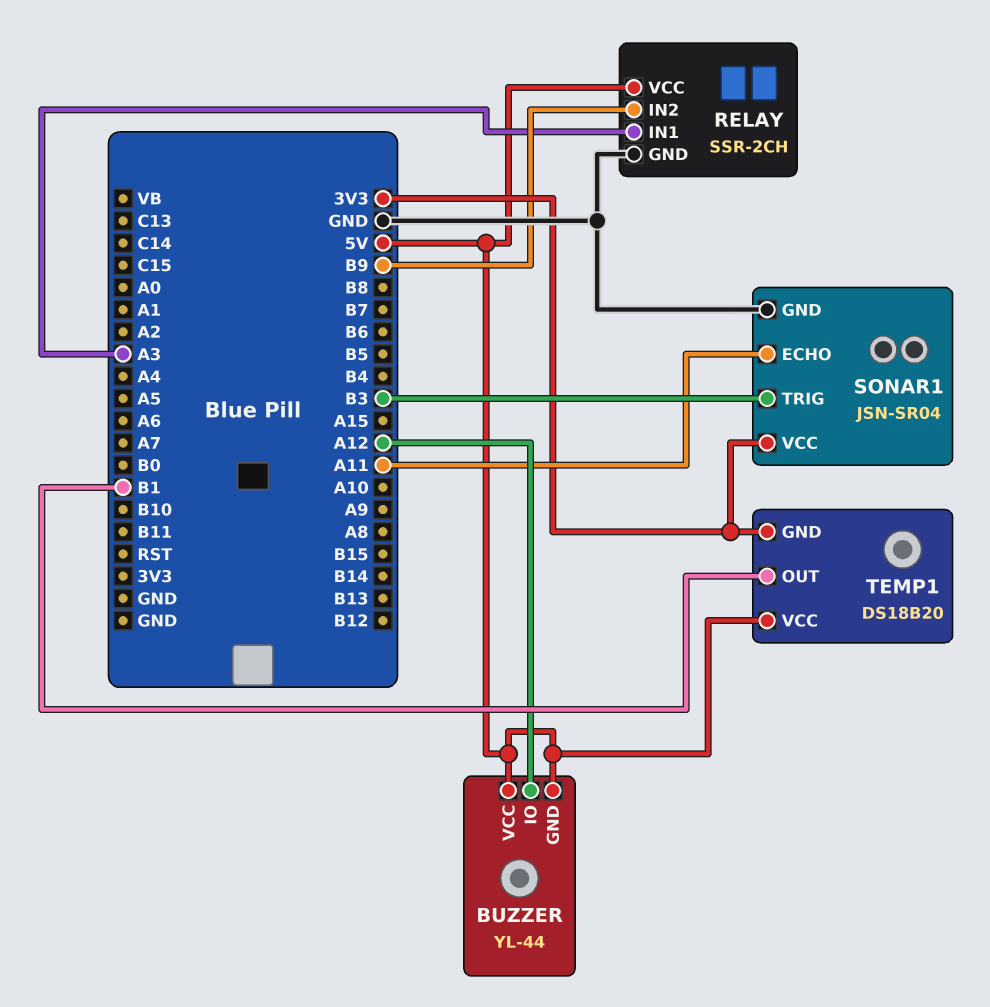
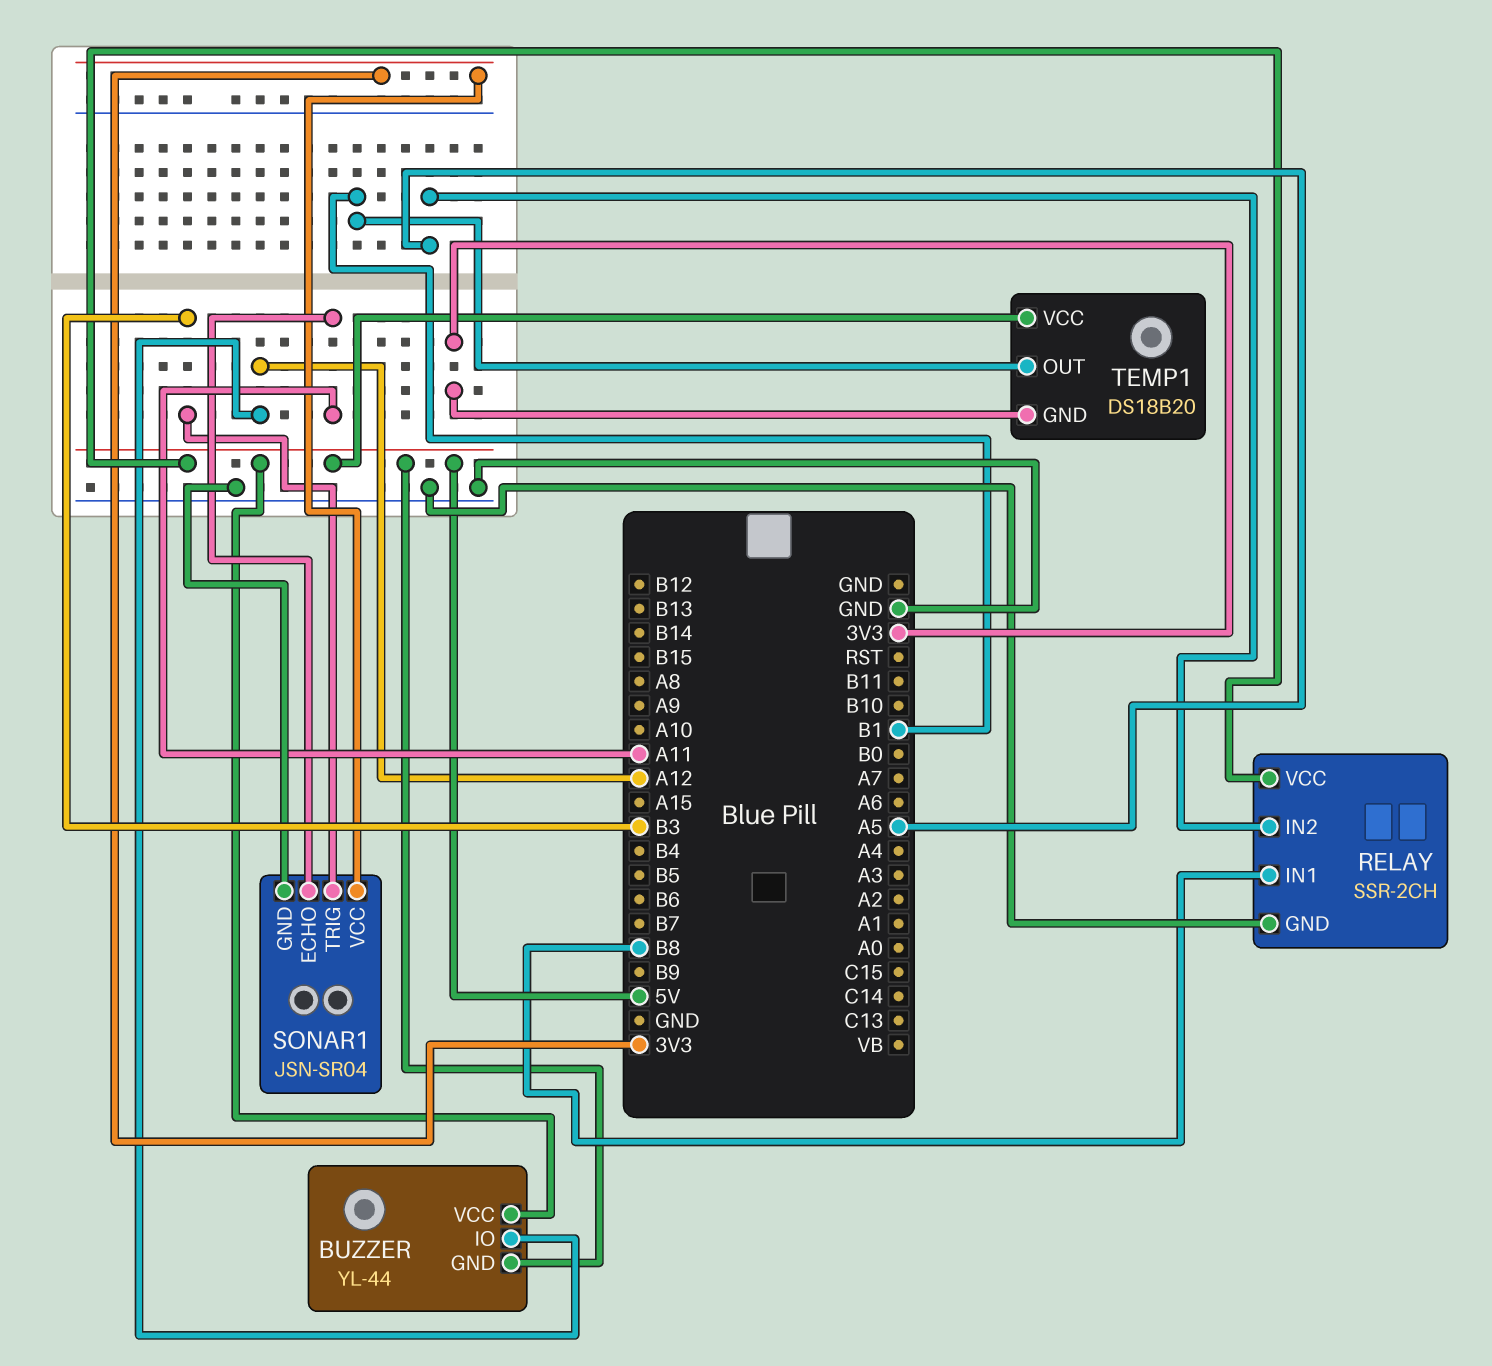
RELAY pin IN1: A3 -> B8
RELAY pin IN2: B9 -> A5

